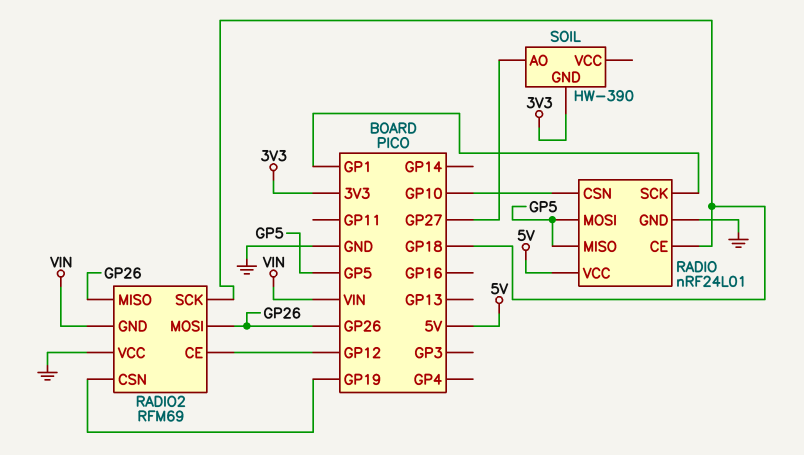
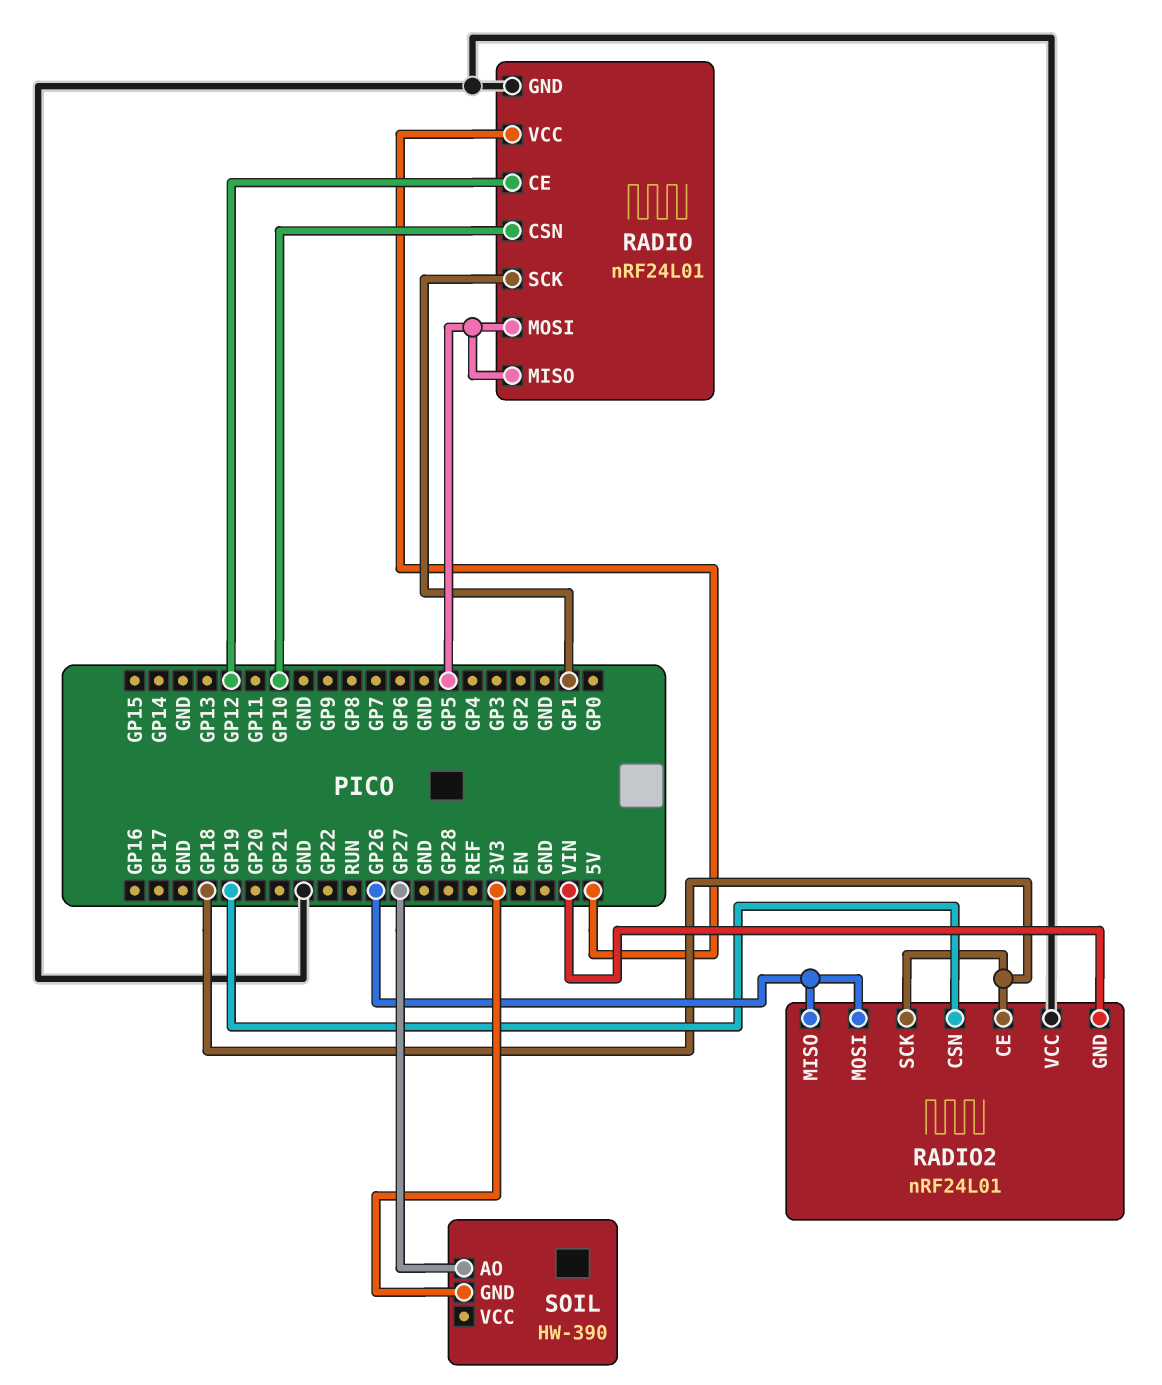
RADIO pin CE: GP18 -> GP12
RADIO2: RFM69 -> nRF24L01
RADIO2 pin CE: GP12 -> GP18

